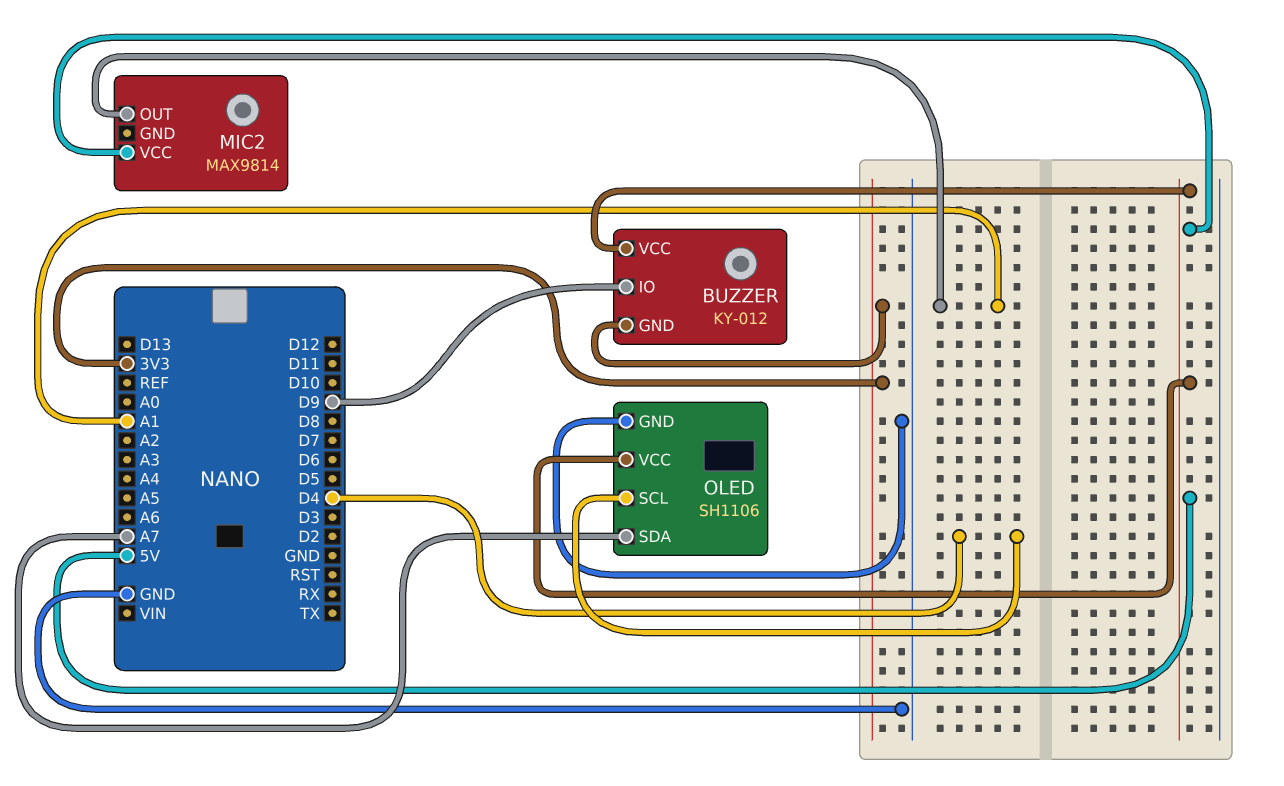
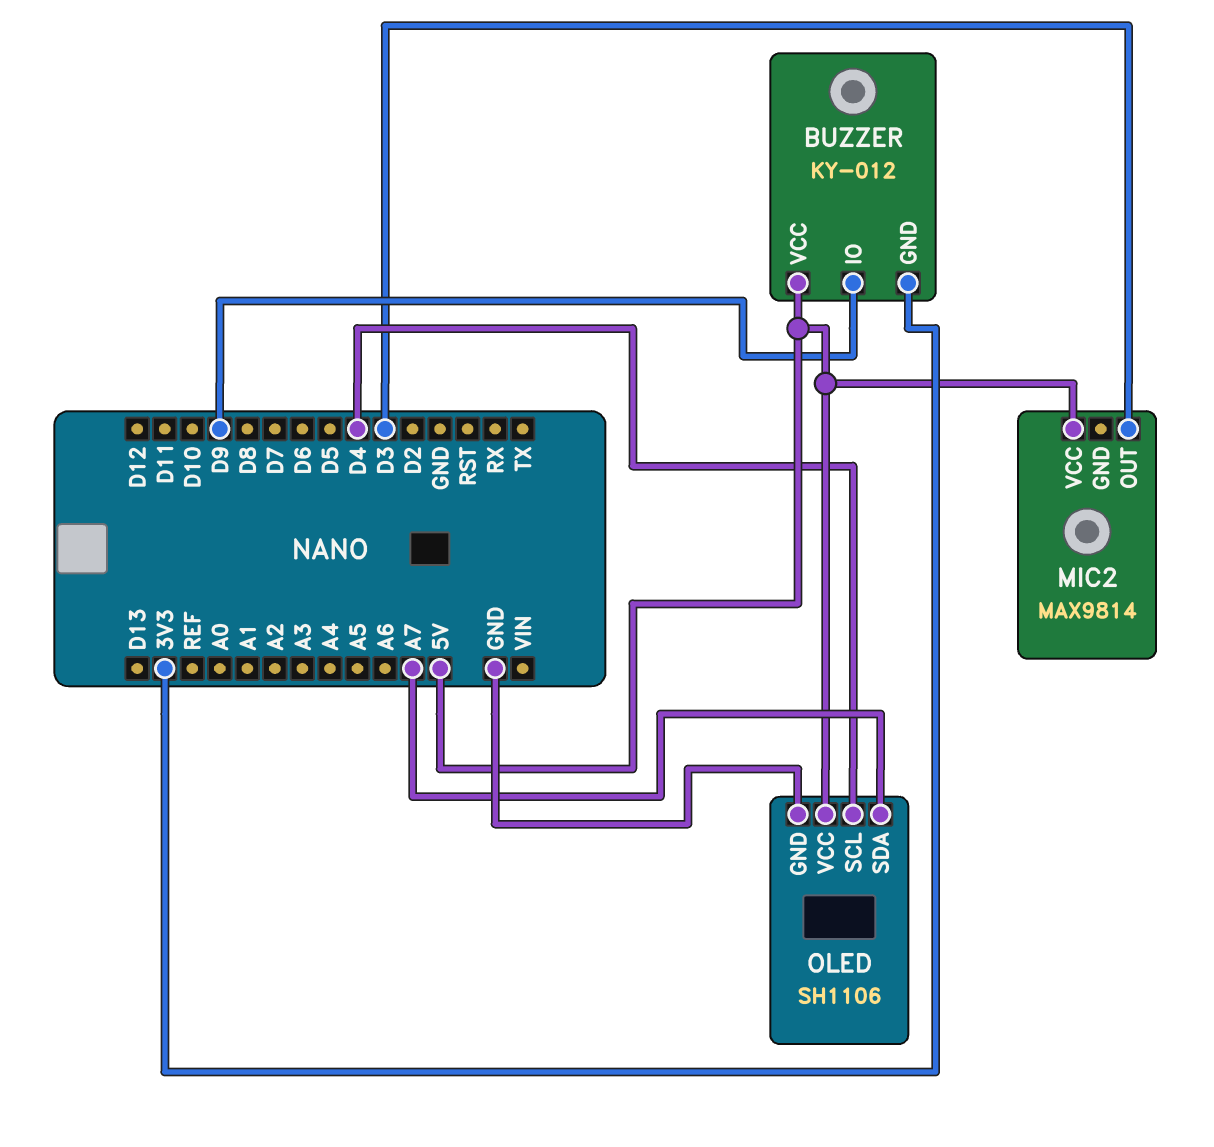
MIC2 pin OUT: A1 -> D3

